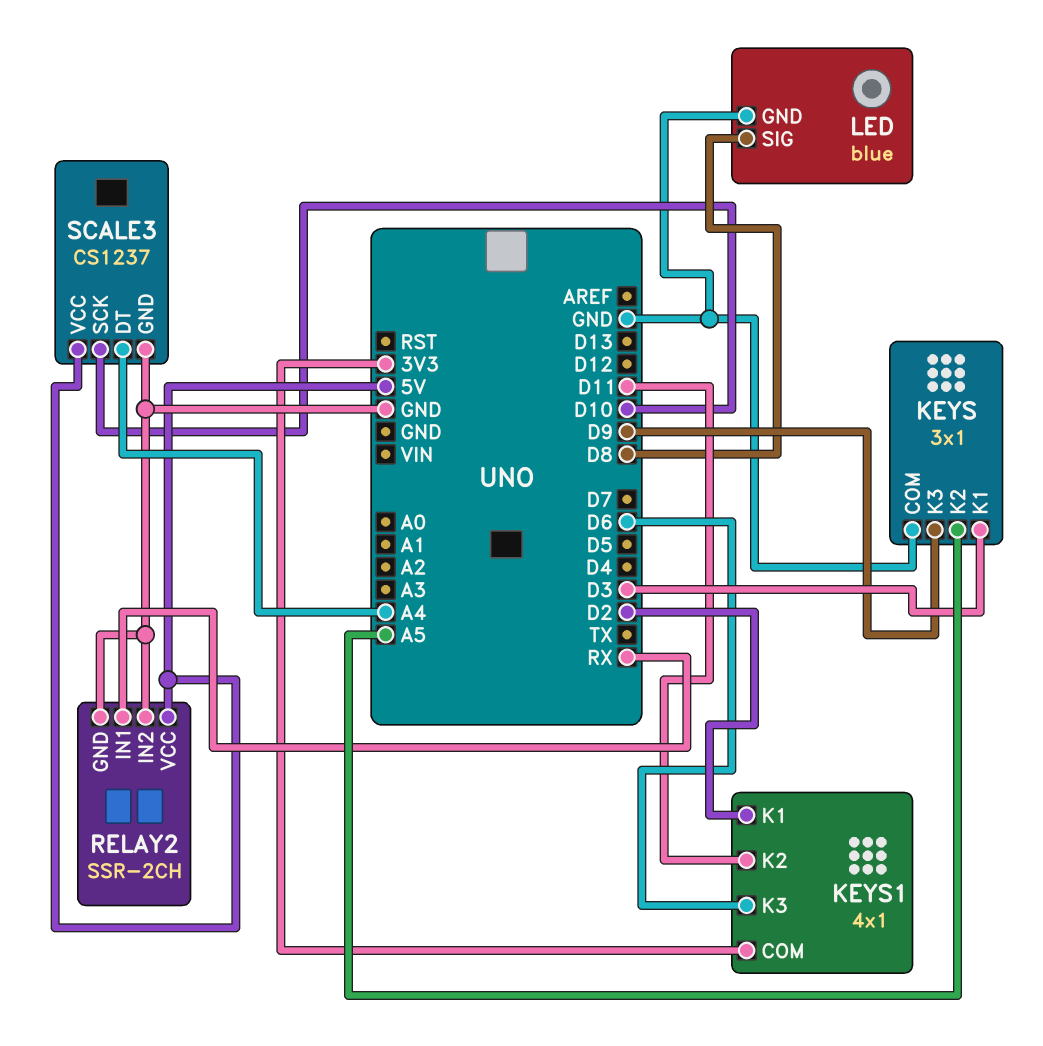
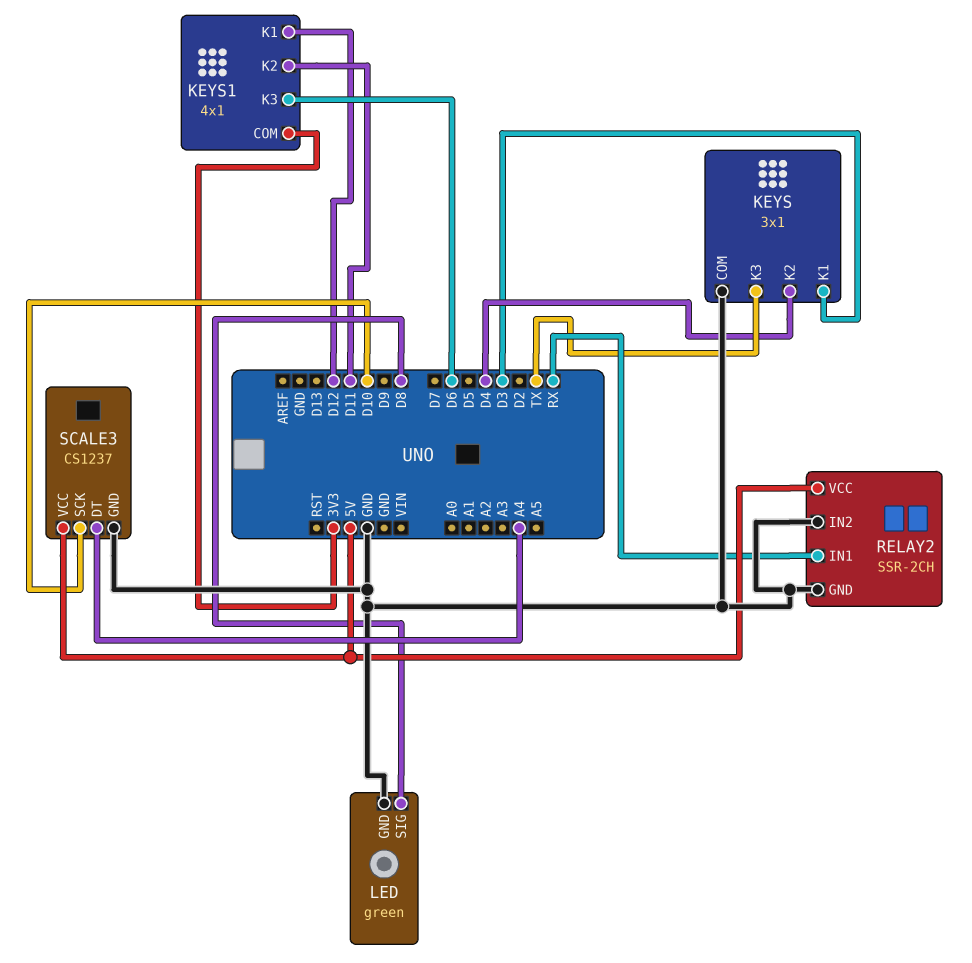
KEYS pin K2: A5 -> D4
KEYS pin K3: D9 -> TX
KEYS1 pin K1: D2 -> D12
LED: blue -> green

